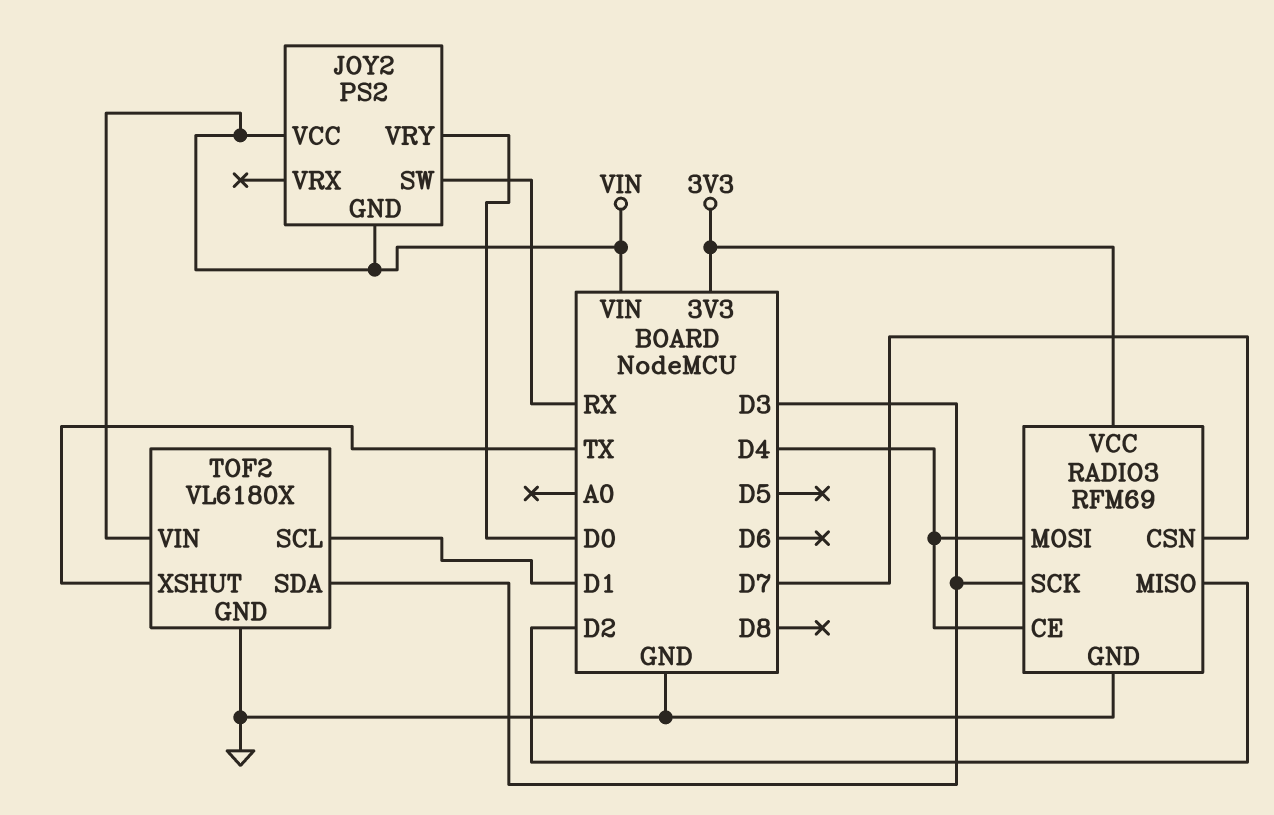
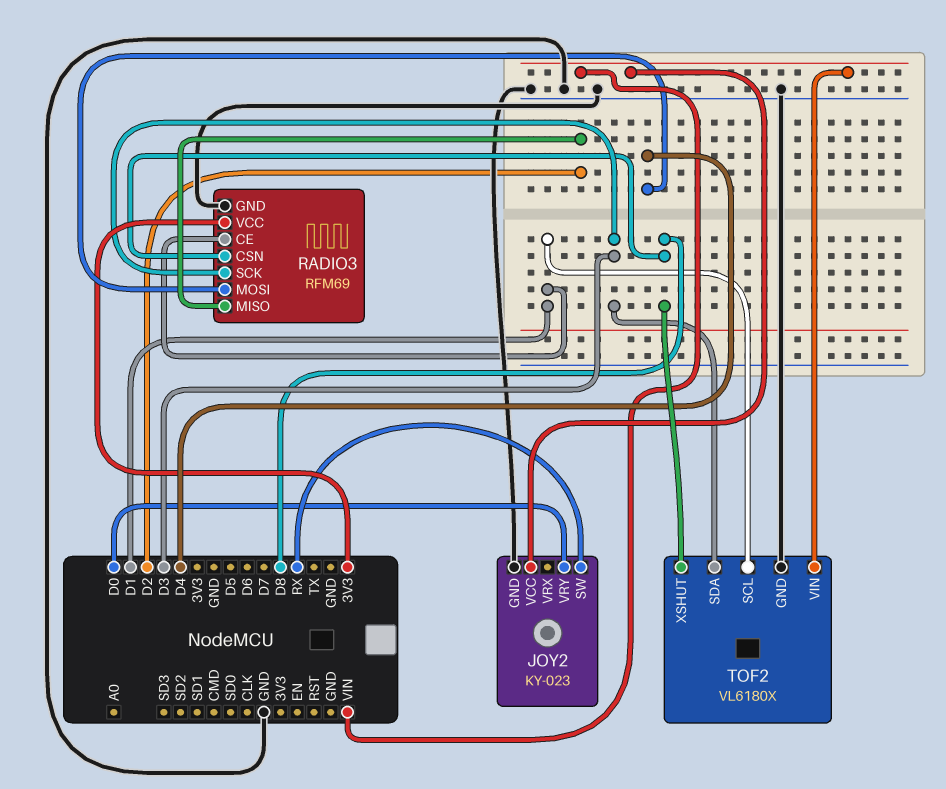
JOY2: PS2 -> KY-023
JOY2 pin GND: VIN -> GND
RADIO3 pin CE: D4 -> D1
RADIO3 pin CSN: D7 -> D8
TOF2 pin XSHUT: TX -> D8

